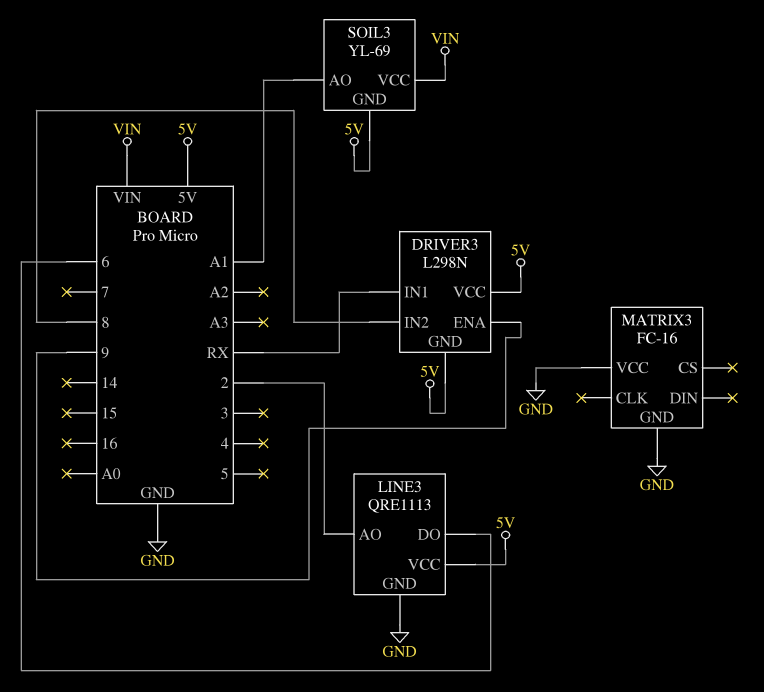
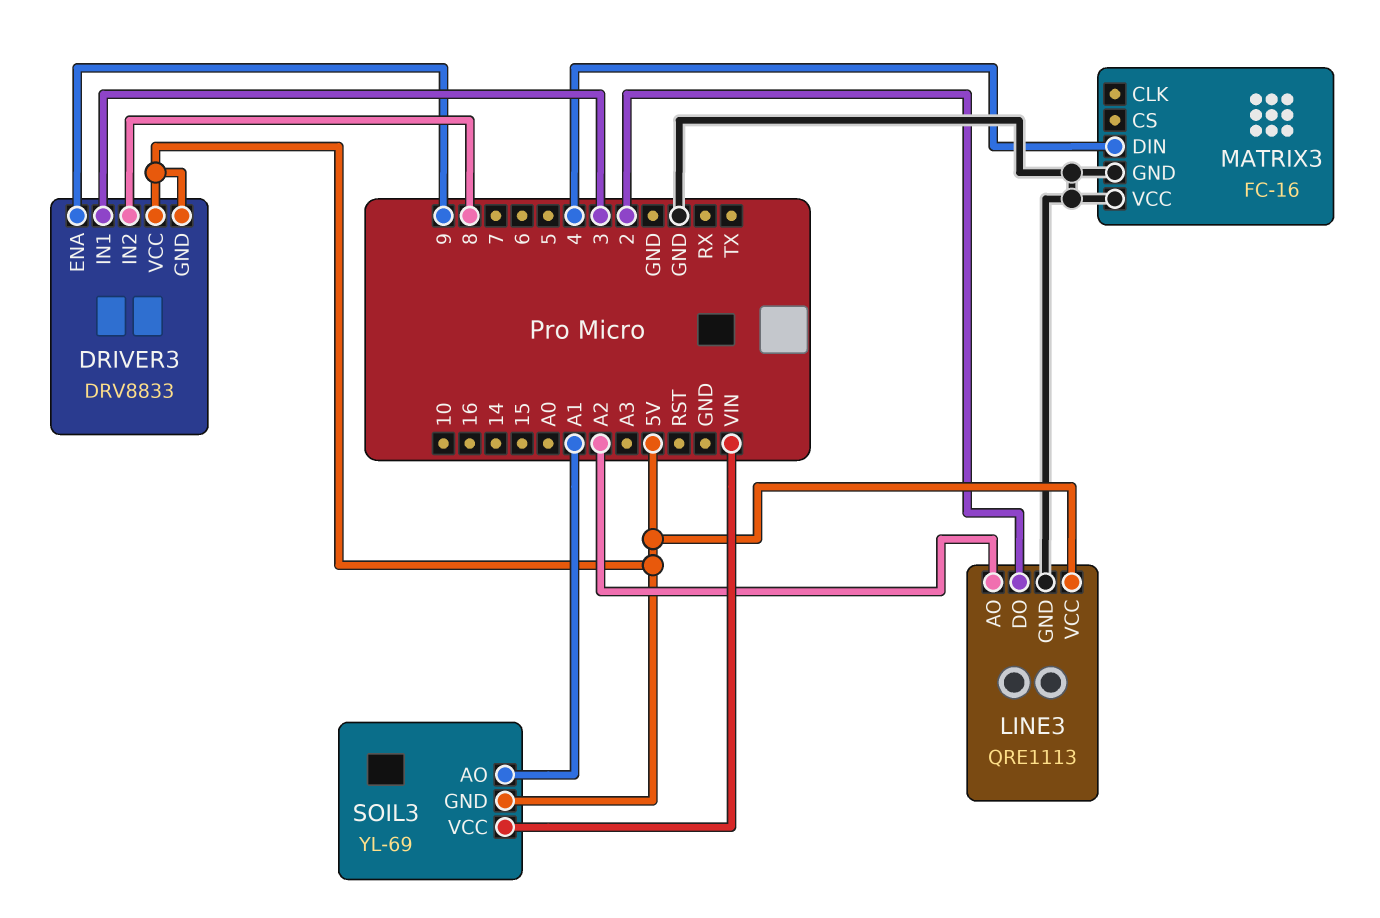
DRIVER3: L298N -> DRV8833
DRIVER3 pin IN1: RX -> 3
LINE3 pin AO: 2 -> A2
LINE3 pin DO: 6 -> 2
MATRIX3 pin DIN: none -> 4

